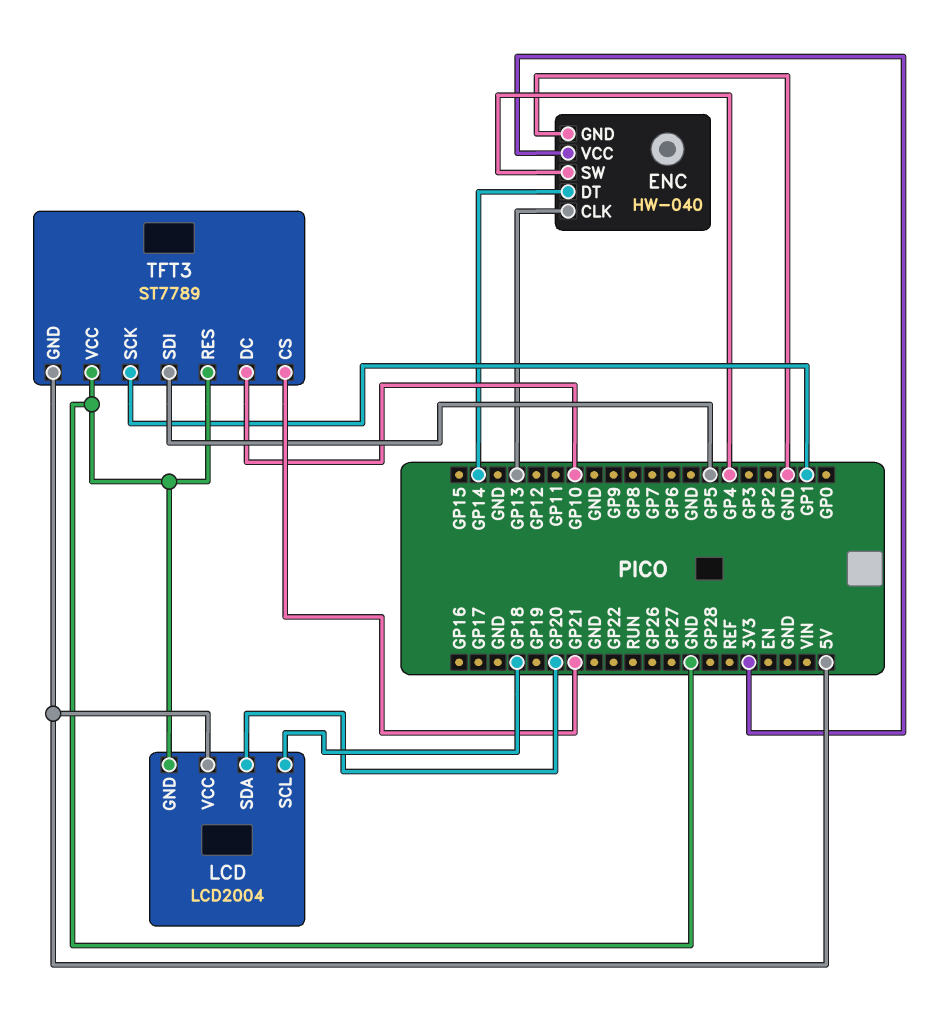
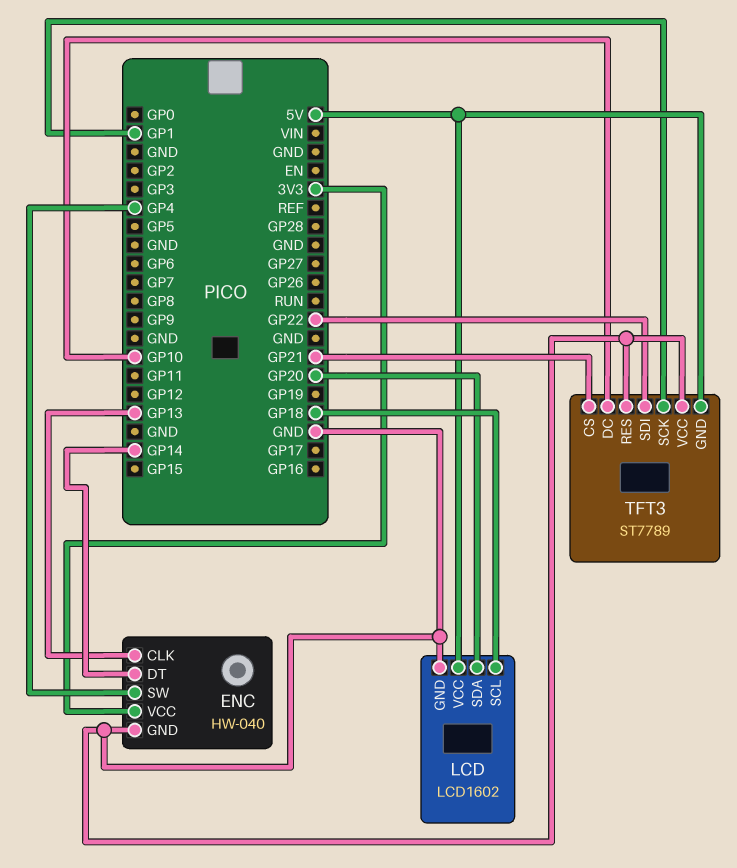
LCD: LCD2004 -> LCD1602
TFT3 pin SDI: GP5 -> GP22

